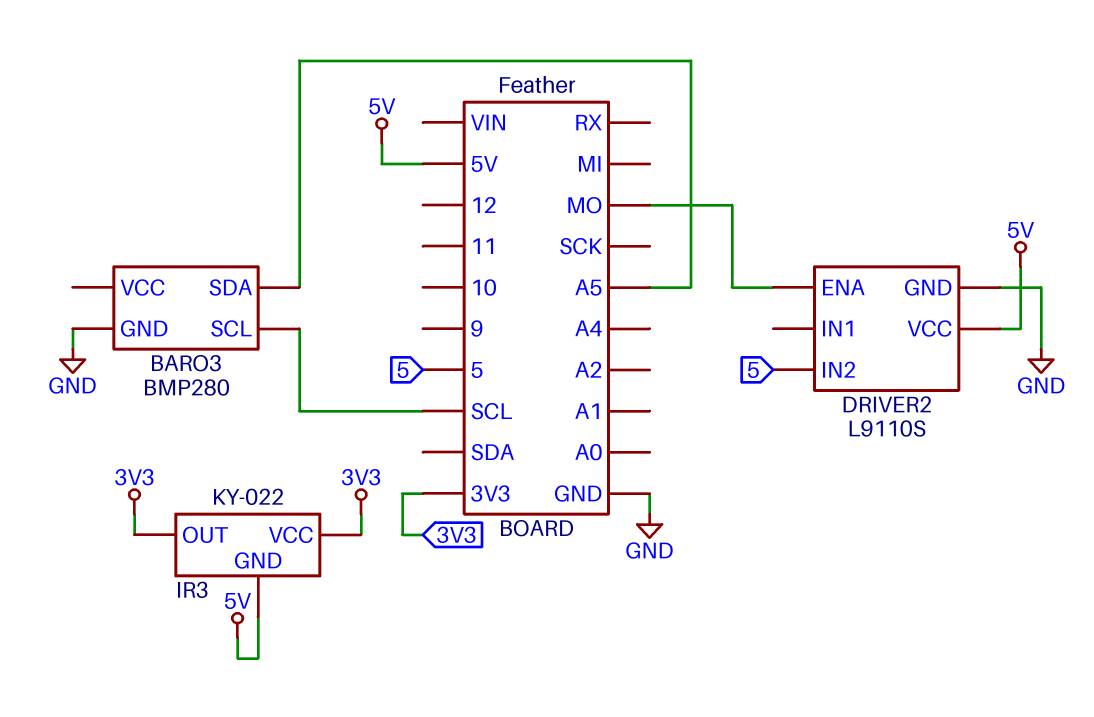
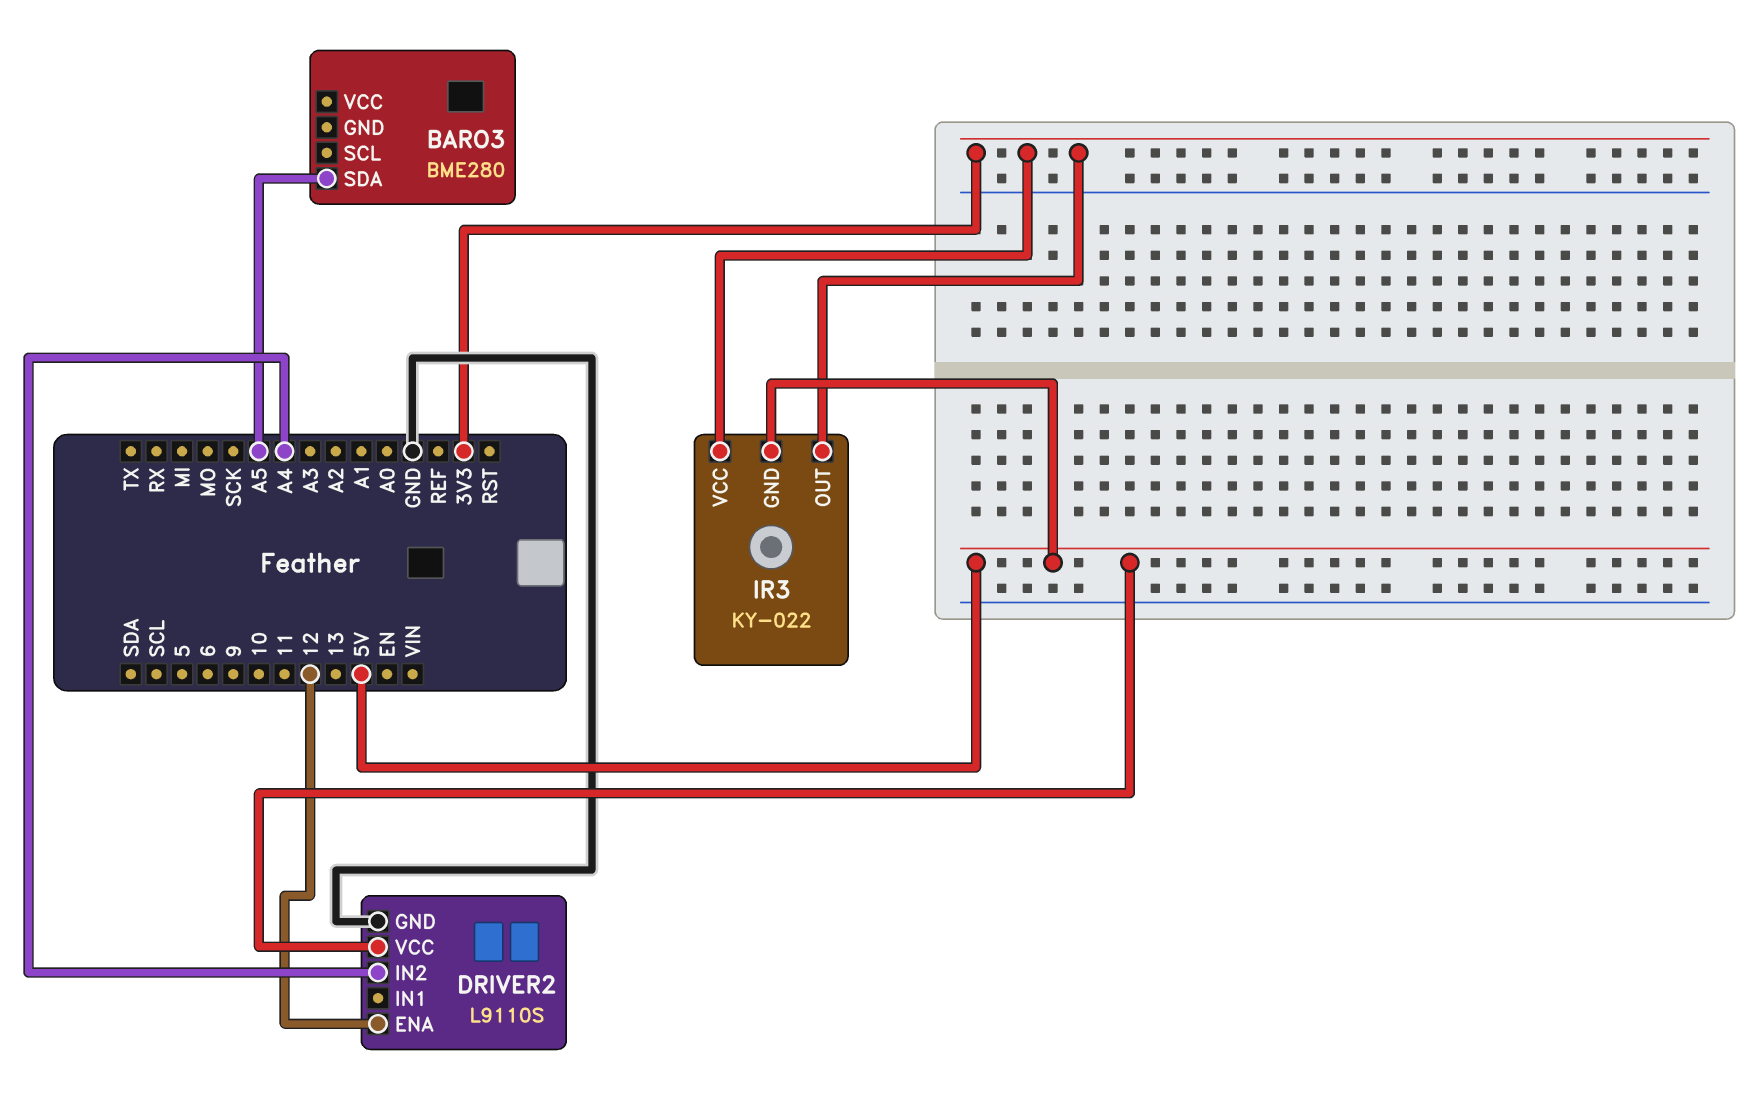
BARO3: BMP280 -> BME280
BARO3 pin GND: GND -> none
BARO3 pin SCL: SCL -> none
DRIVER2 pin ENA: MO -> 12
DRIVER2 pin IN2: 5 -> A4

